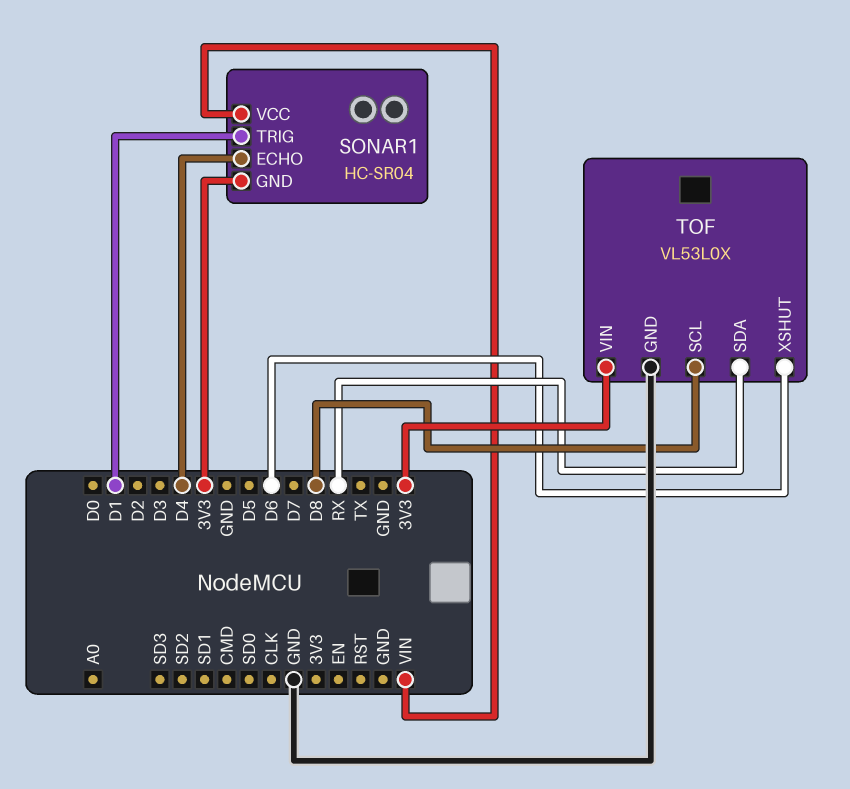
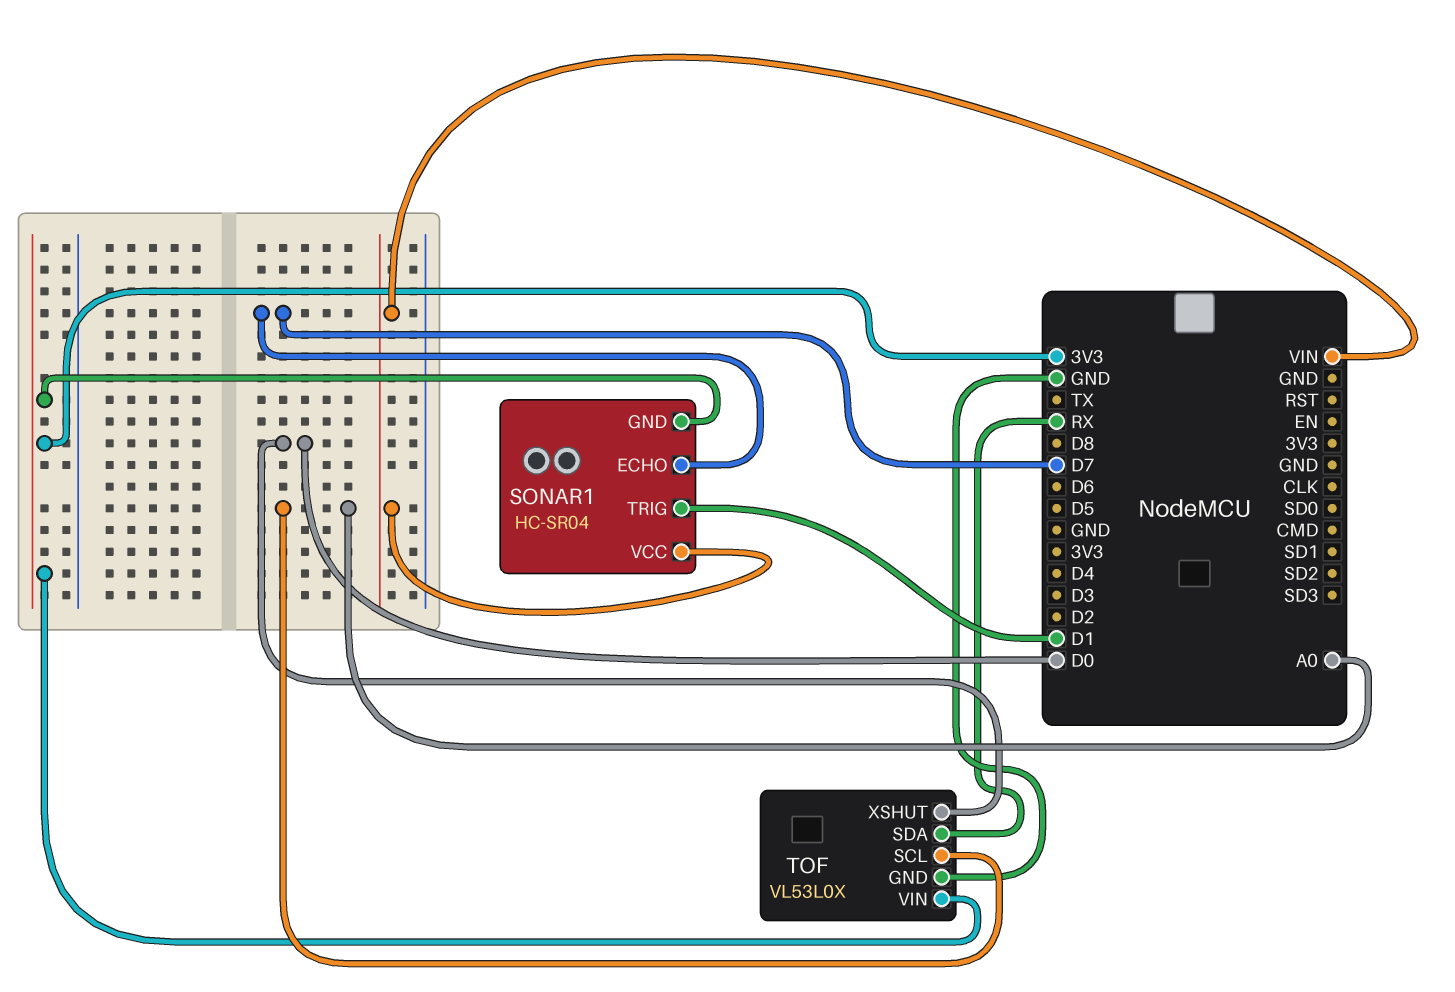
SONAR1 pin ECHO: D4 -> D7
TOF pin SCL: D8 -> A0
TOF pin XSHUT: D6 -> D0

